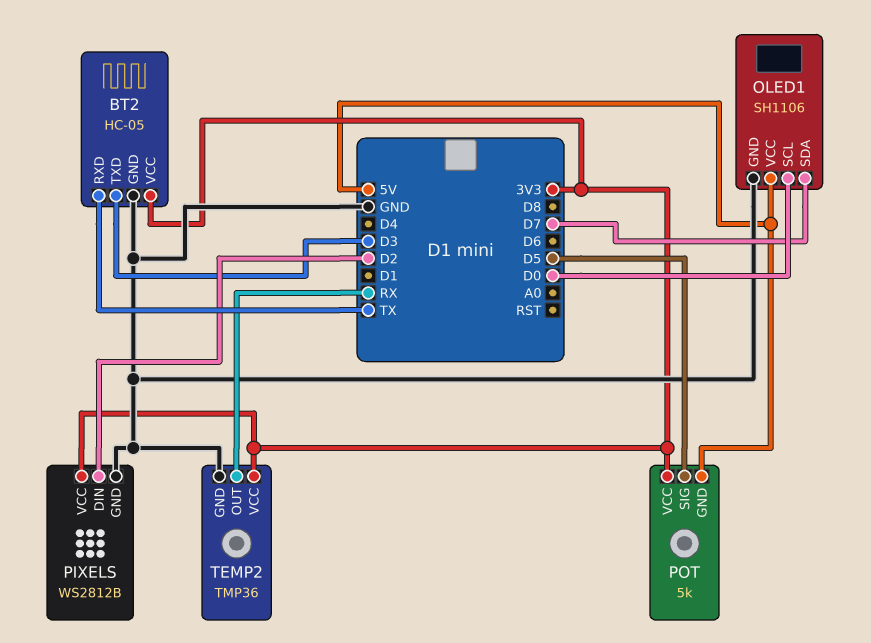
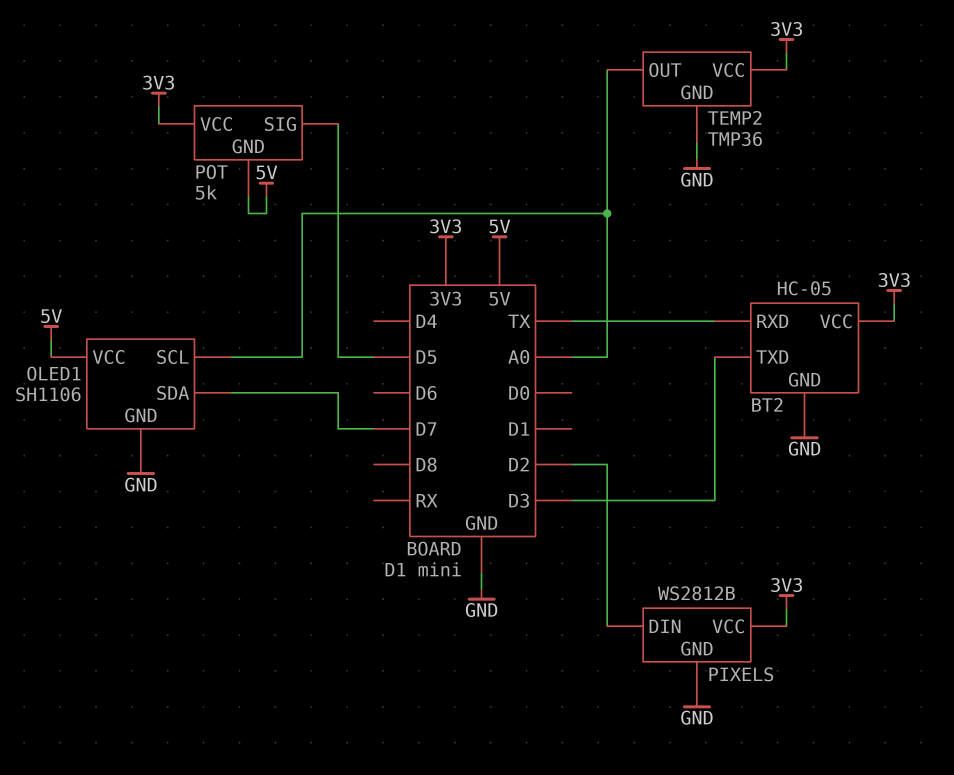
OLED1 pin SCL: D0 -> A0
TEMP2 pin OUT: RX -> A0

